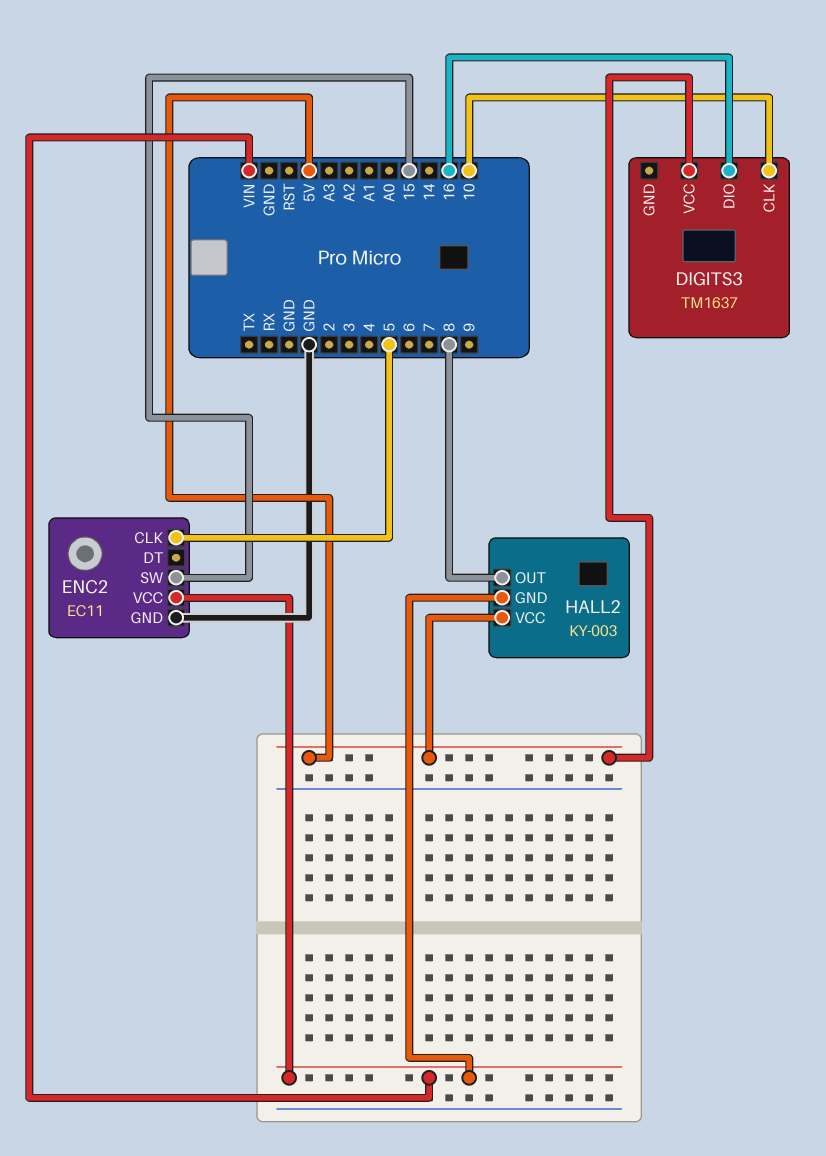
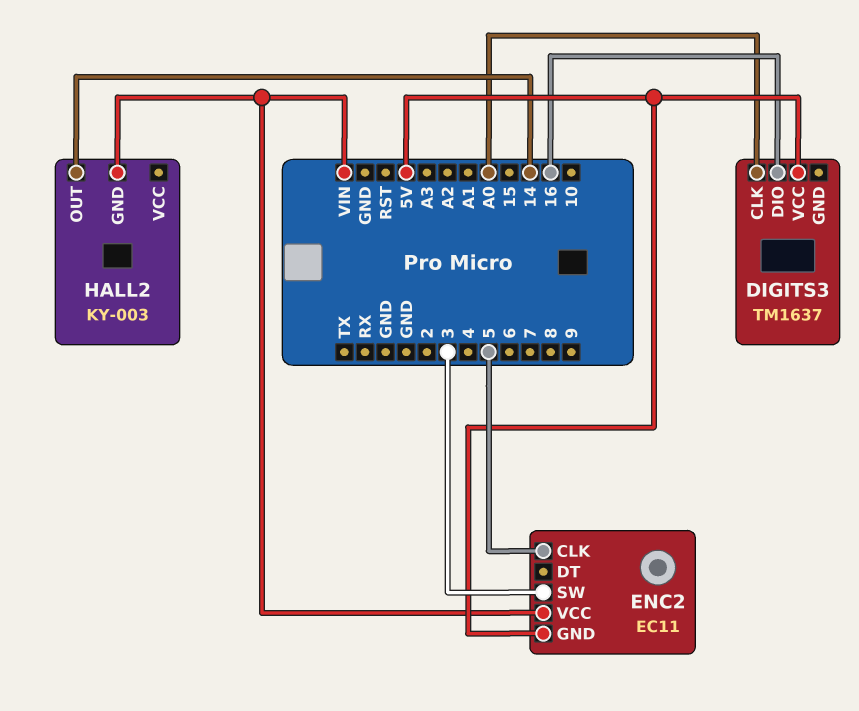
DIGITS3 pin CLK: 10 -> A0
ENC2 pin GND: GND -> 5V
ENC2 pin SW: 15 -> 3
HALL2 pin OUT: 8 -> 14
HALL2 pin VCC: 5V -> none

